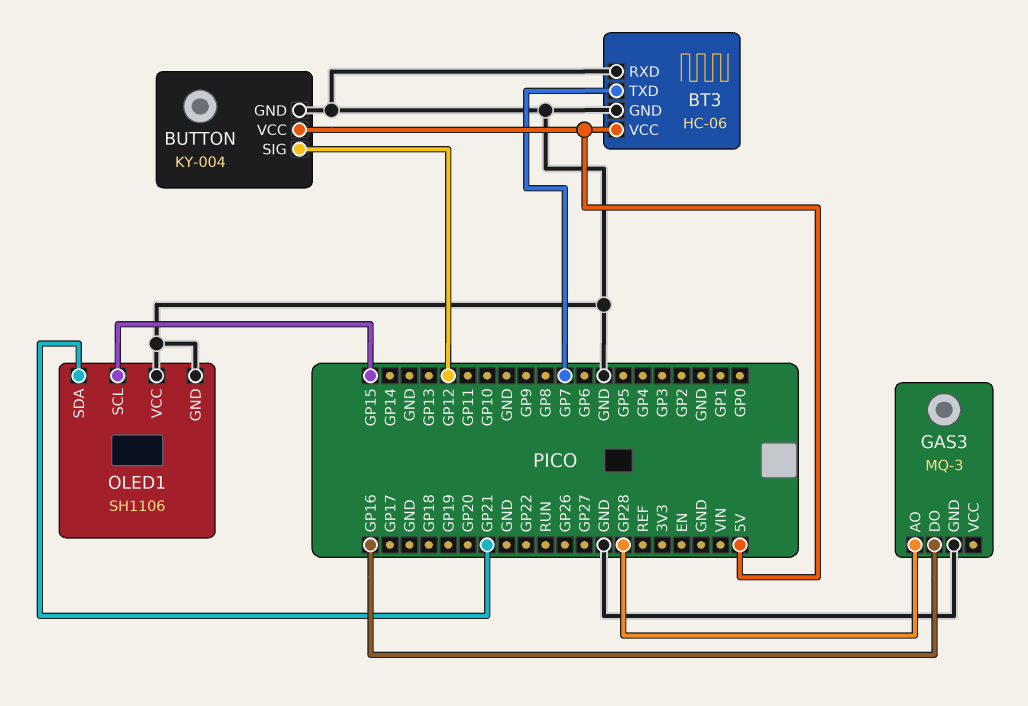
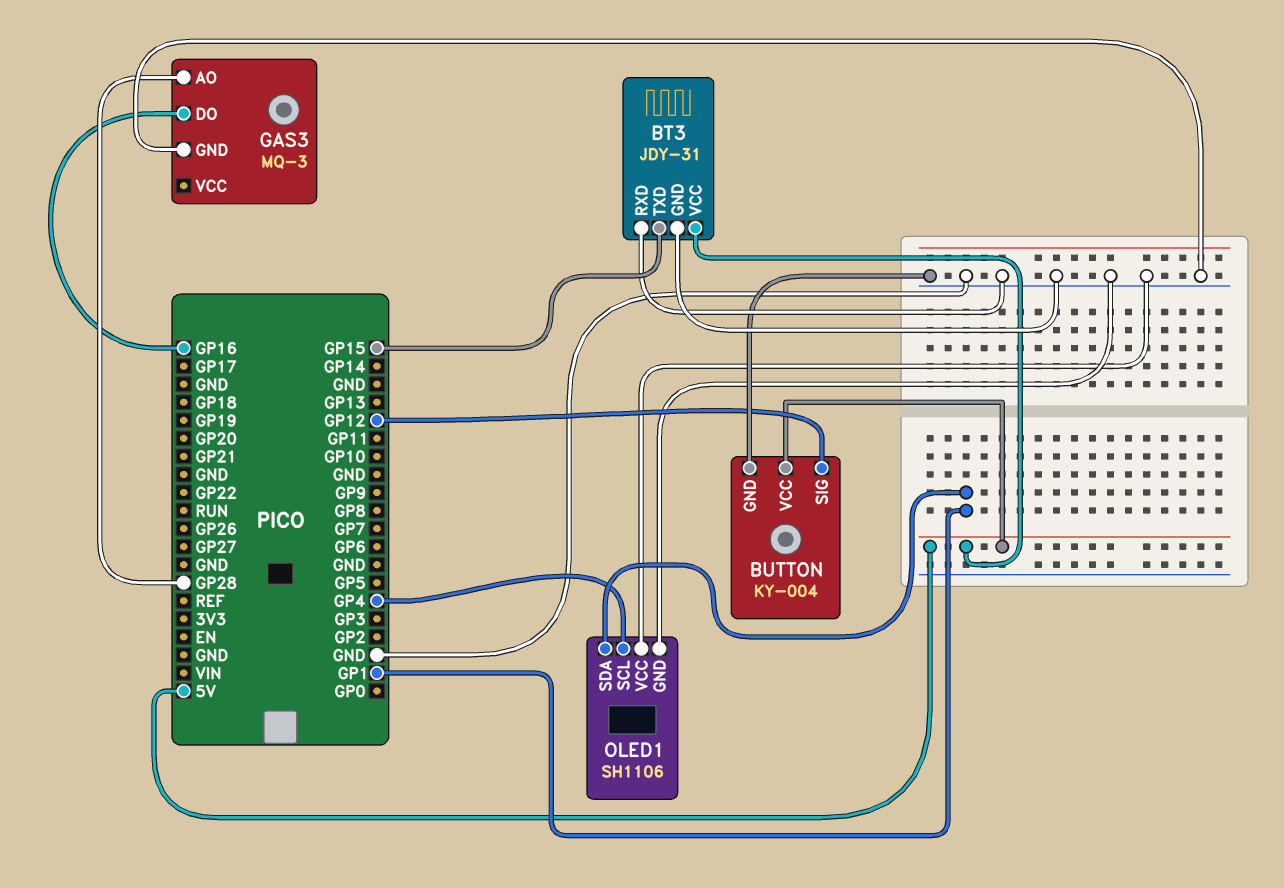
BT3: HC-06 -> JDY-31
BT3 pin TXD: GP7 -> GP15
OLED1 pin SCL: GP15 -> GP4
OLED1 pin SDA: GP21 -> GP1

